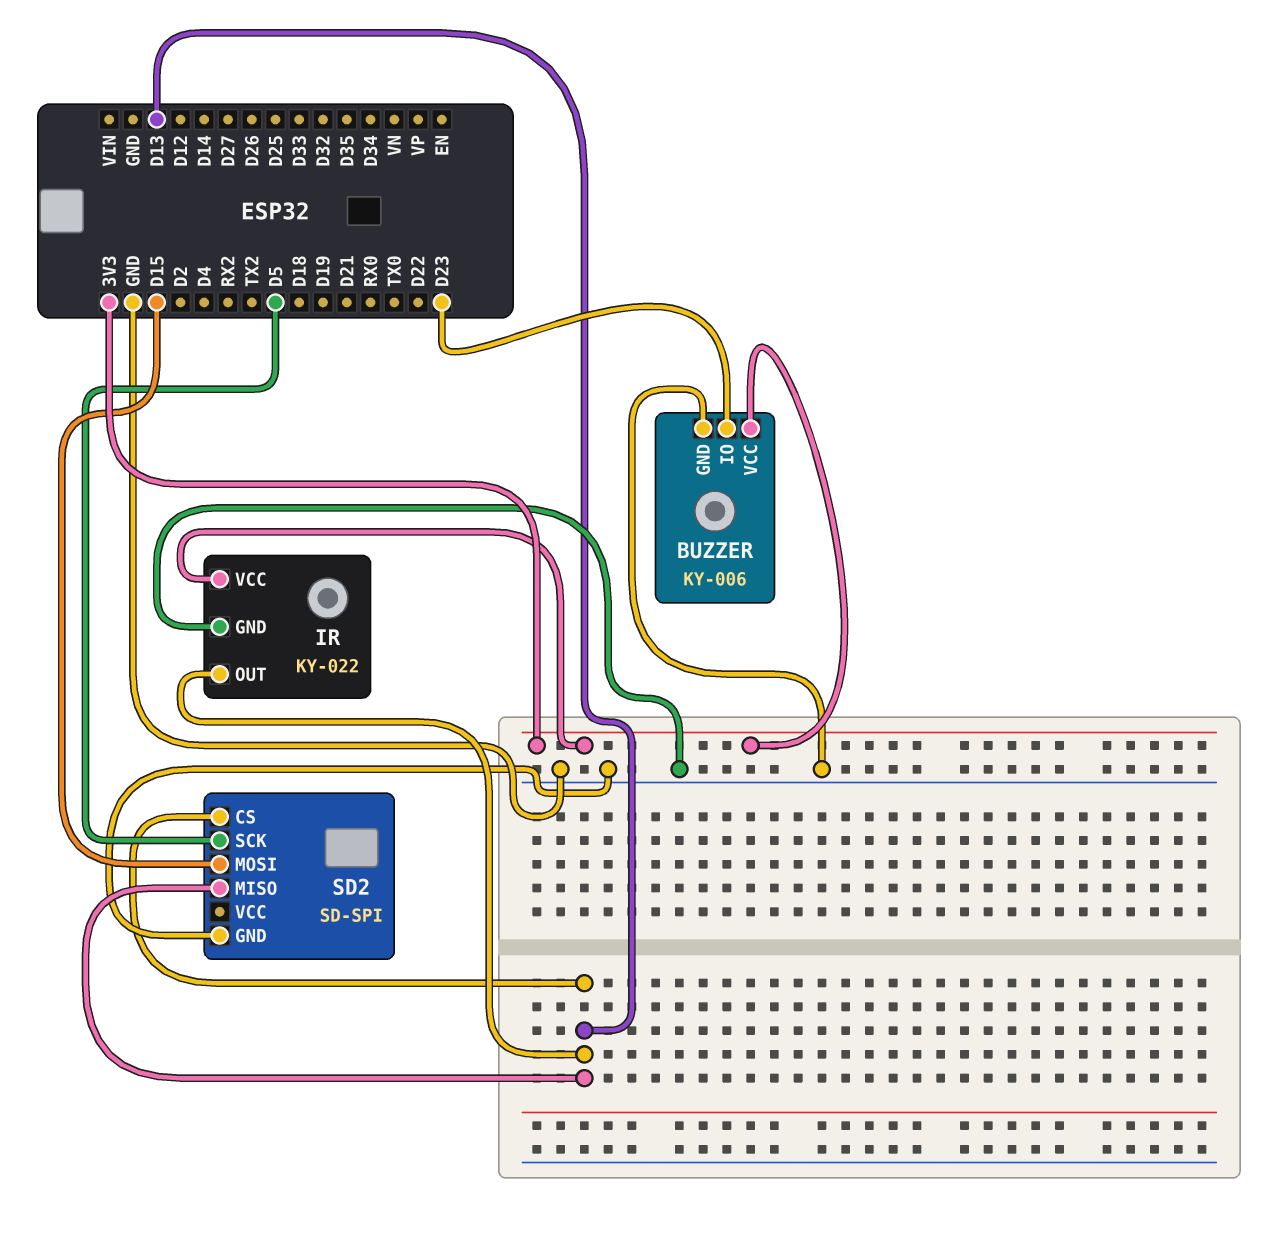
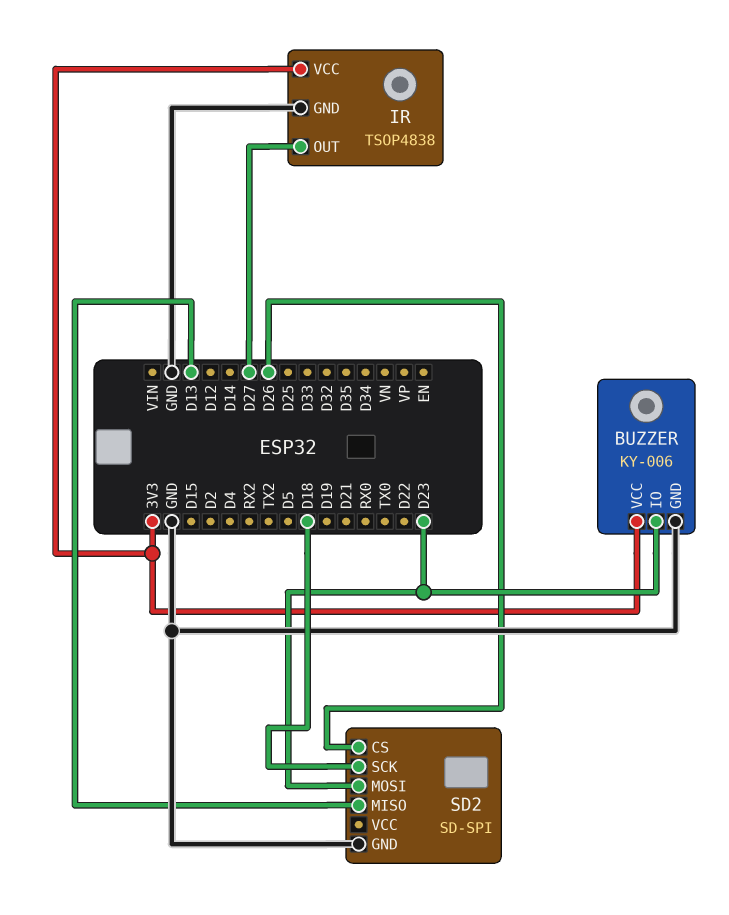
IR: KY-022 -> TSOP4838
IR pin OUT: D13 -> D27
SD2 pin CS: D13 -> D26
SD2 pin MOSI: D15 -> D23
SD2 pin SCK: D5 -> D18

